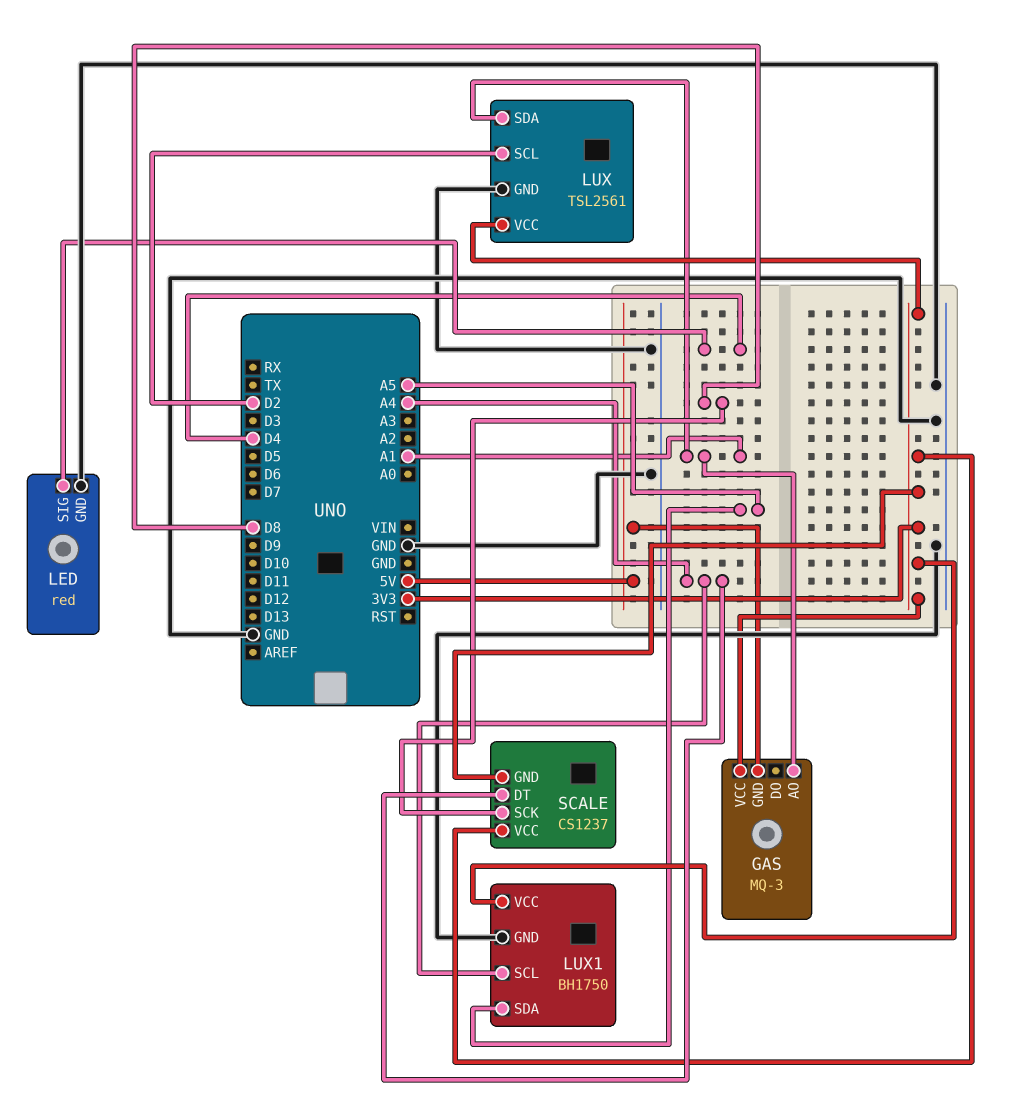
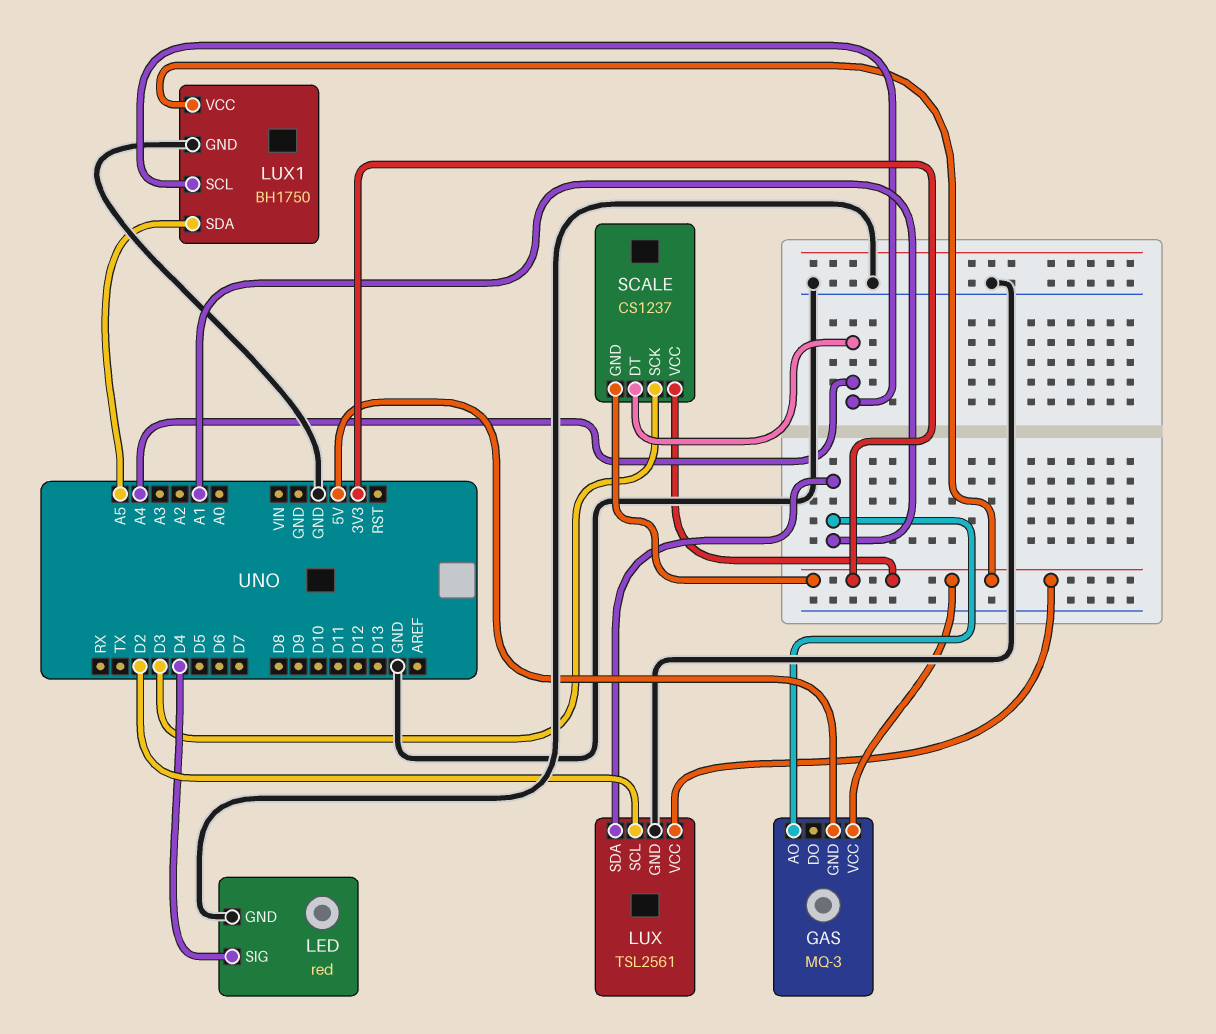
SCALE pin SCK: D8 -> D3

